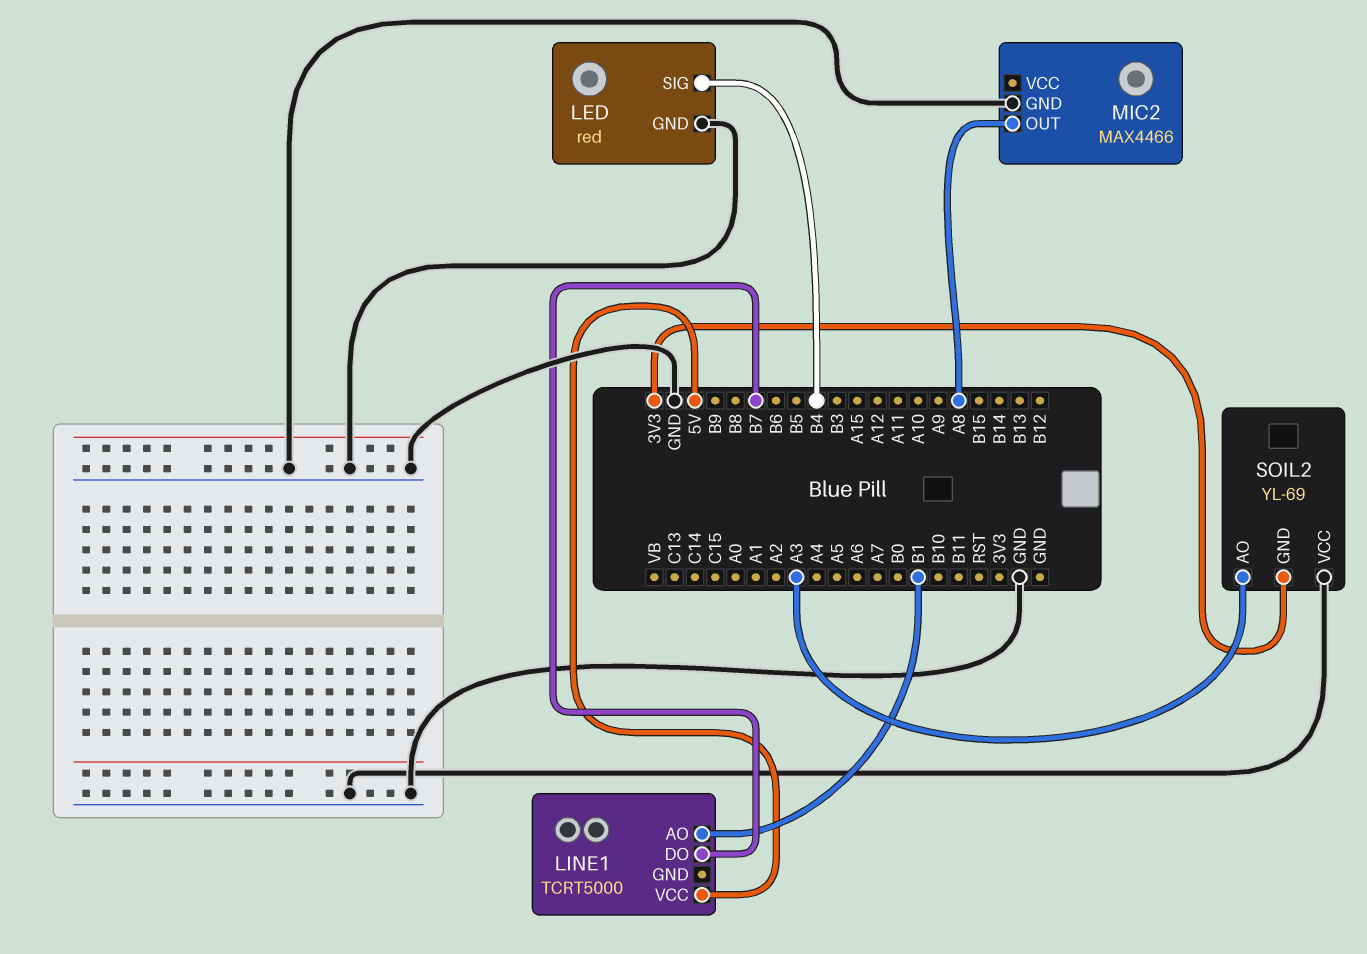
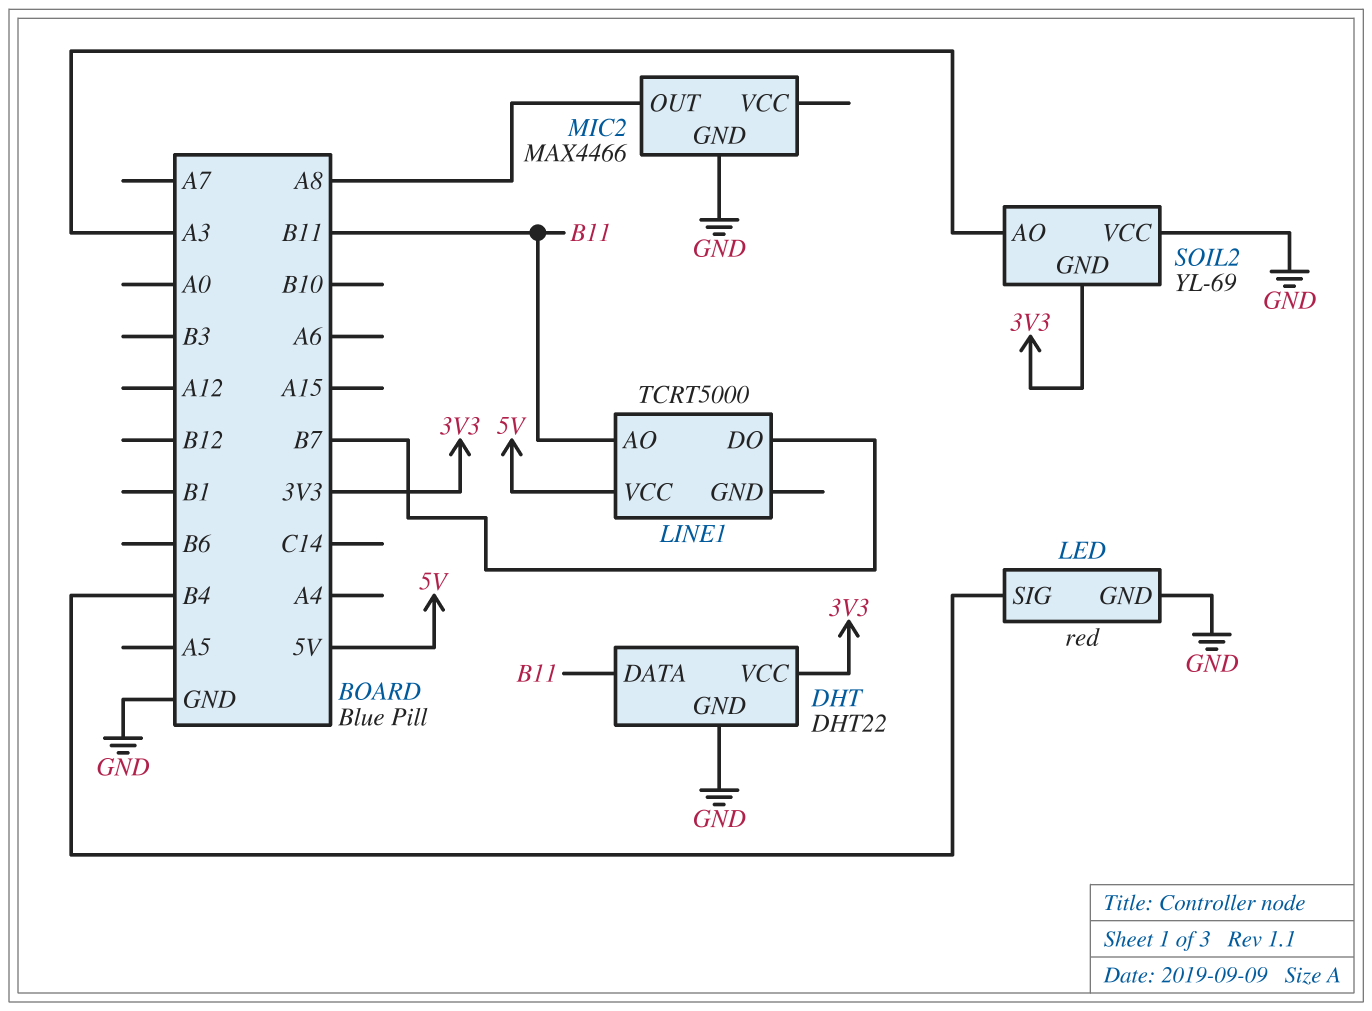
DHT: none -> DHT22
DHT pin DATA: none -> B11
DHT pin GND: none -> GND
DHT pin VCC: none -> 3V3
LINE1 pin AO: B1 -> B11

